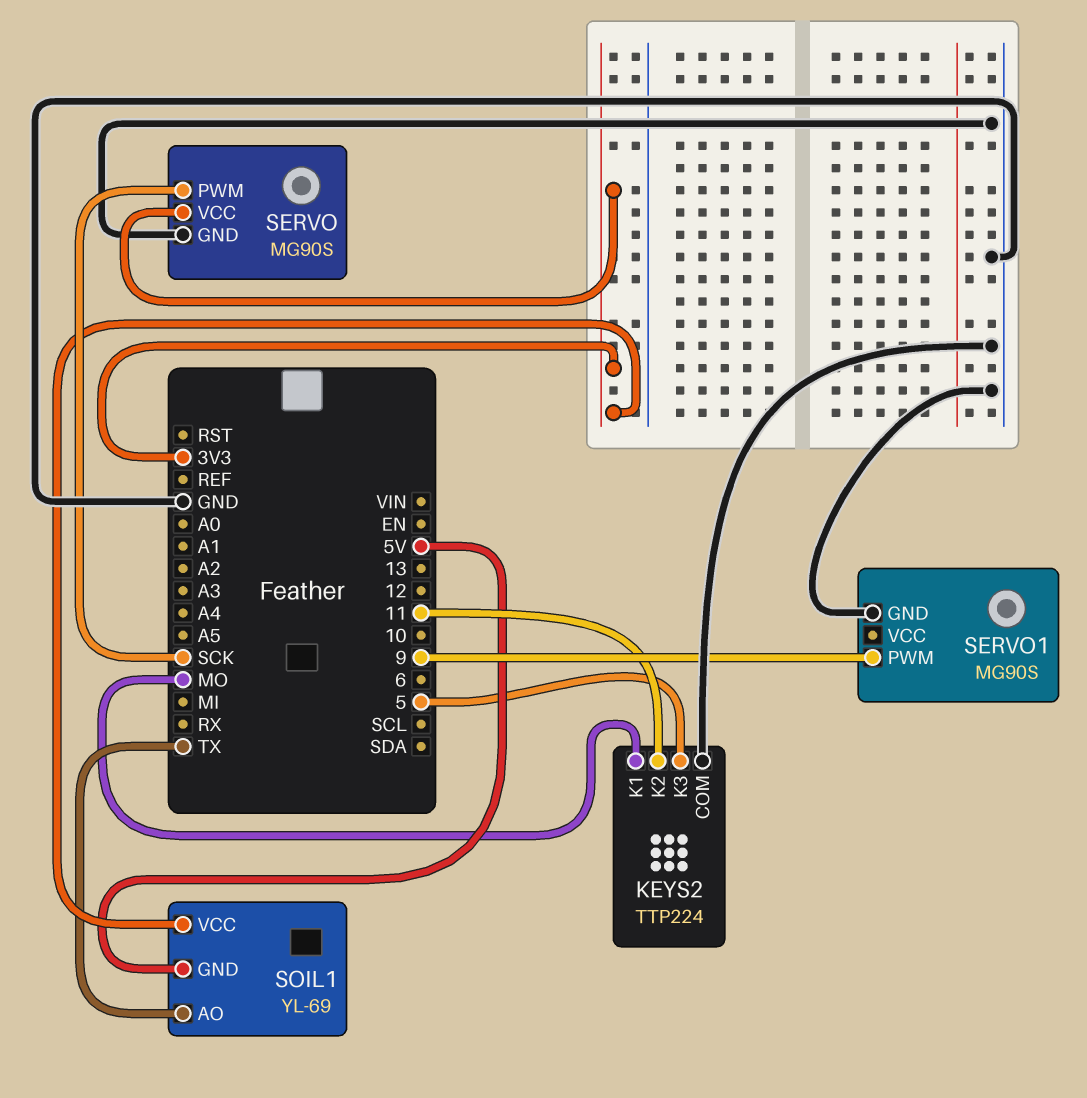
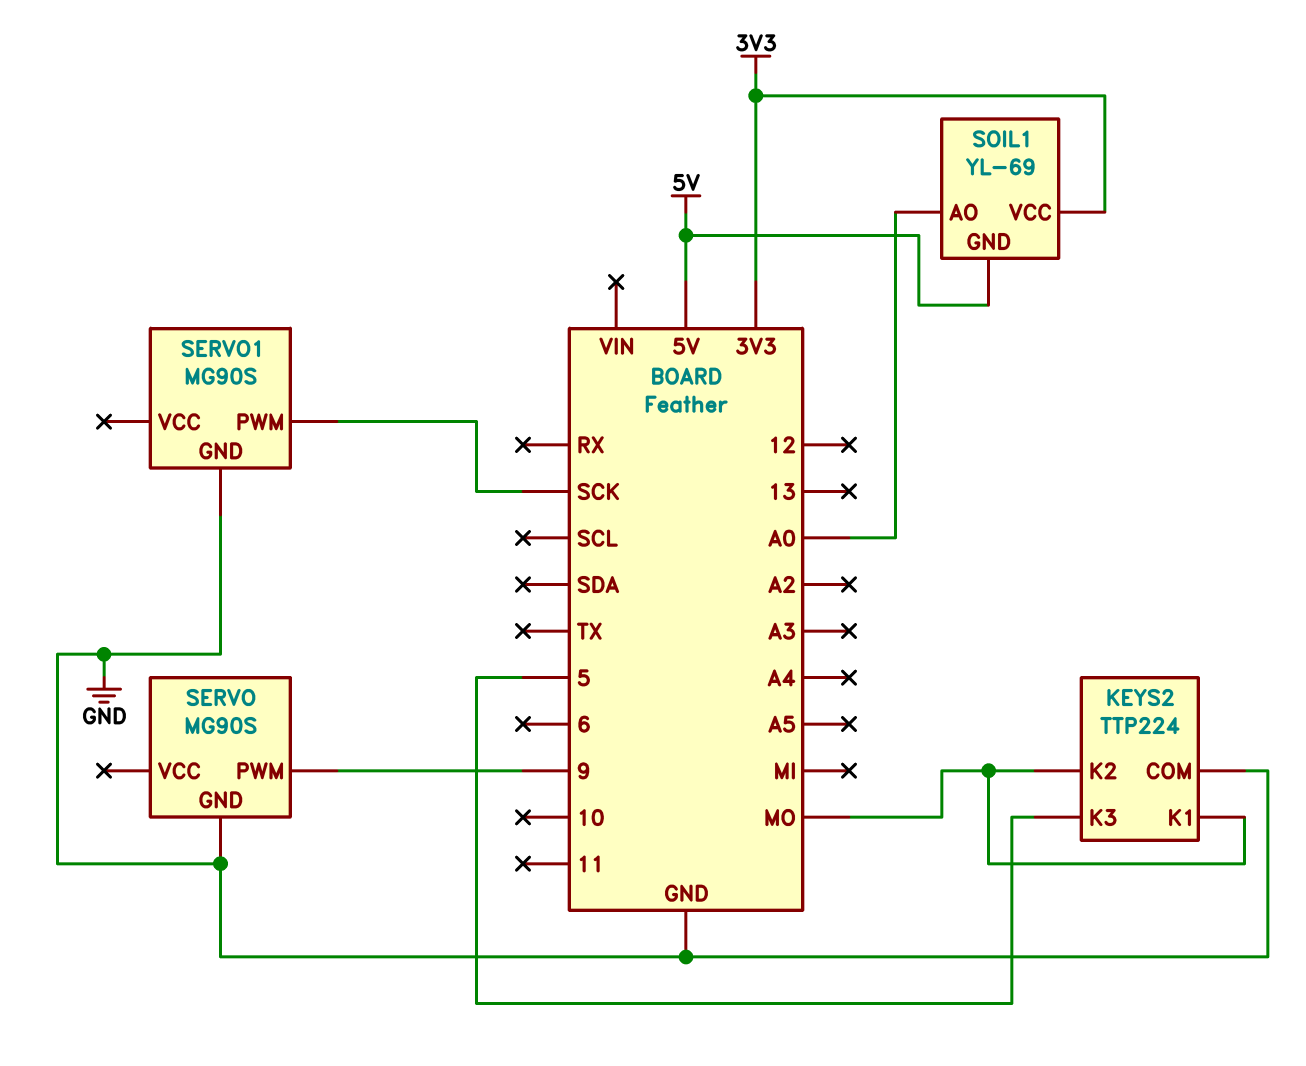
KEYS2 pin K2: 11 -> MO
SERVO pin PWM: SCK -> 9
SERVO pin VCC: 3V3 -> none
SERVO1 pin PWM: 9 -> SCK
SOIL1 pin AO: TX -> A0

